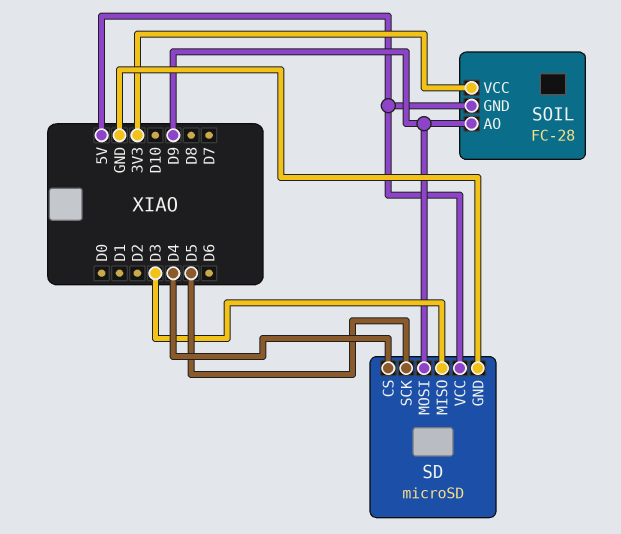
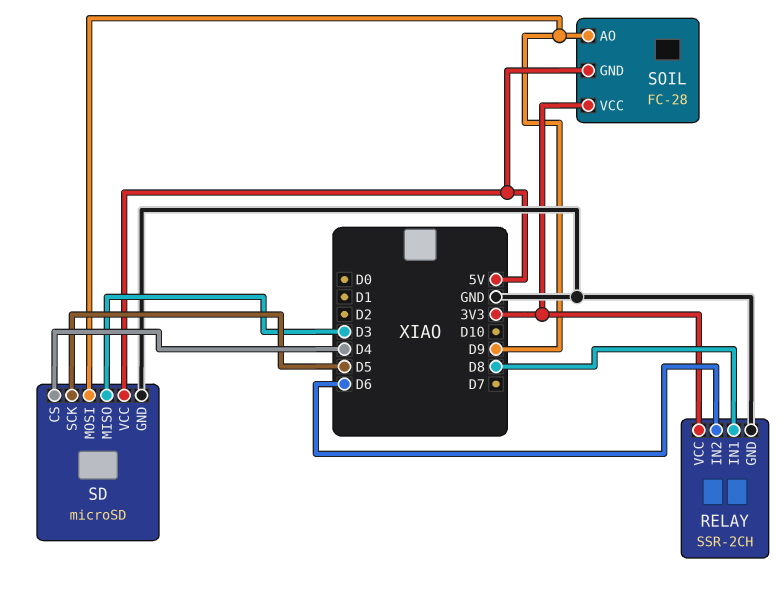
RELAY: none -> SSR-2CH
RELAY pin GND: none -> GND
RELAY pin IN1: none -> D8
RELAY pin IN2: none -> D6
RELAY pin VCC: none -> 3V3

